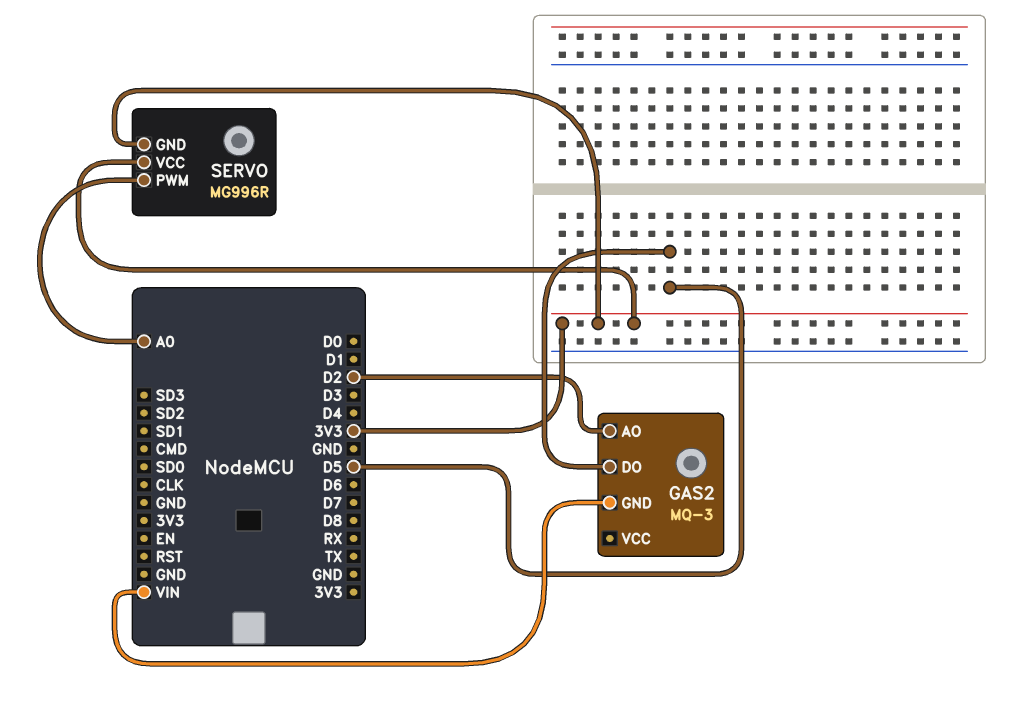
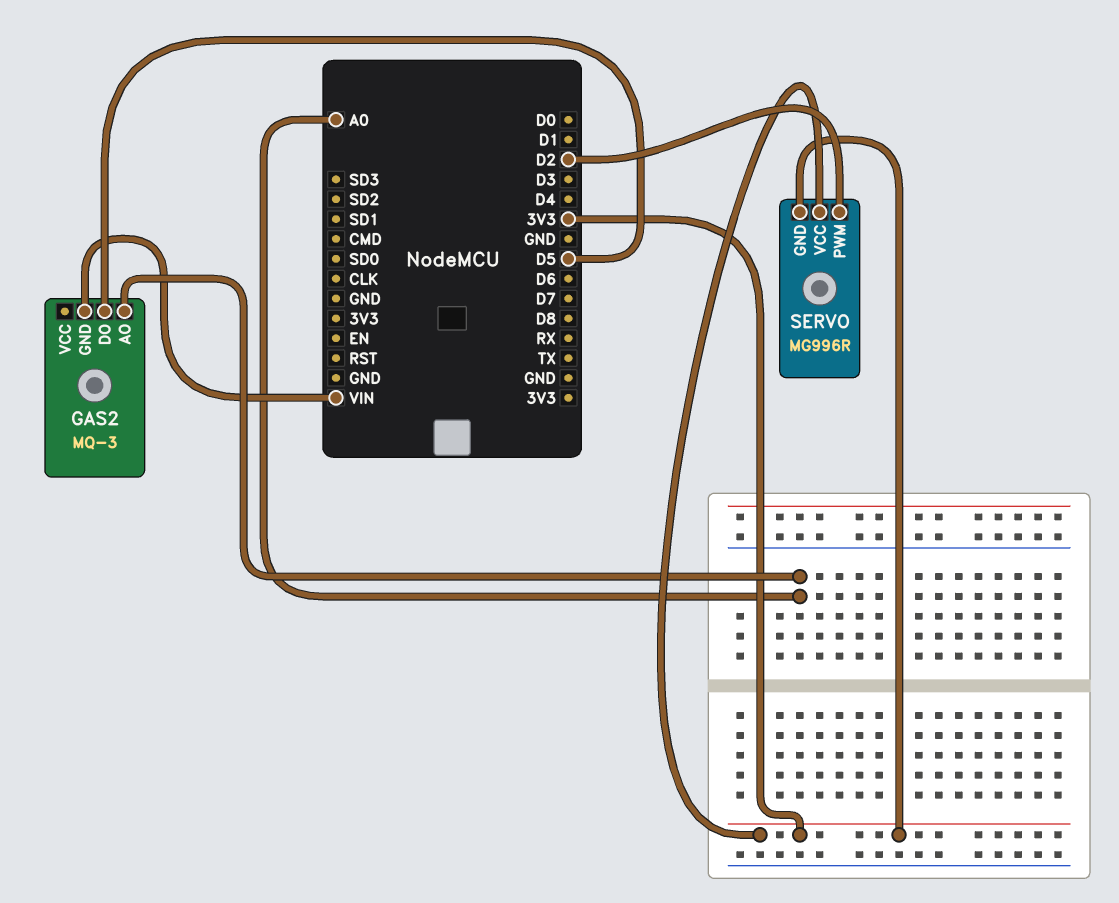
GAS2 pin AO: D2 -> A0
SERVO pin PWM: A0 -> D2

